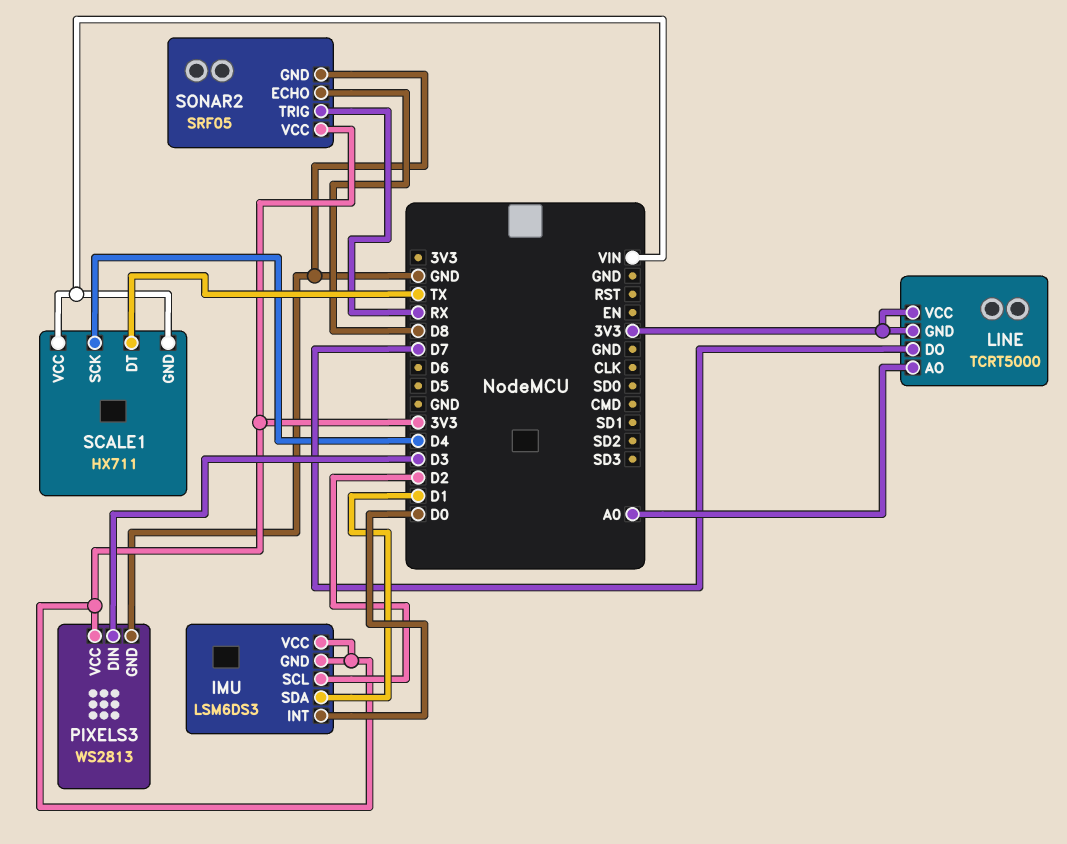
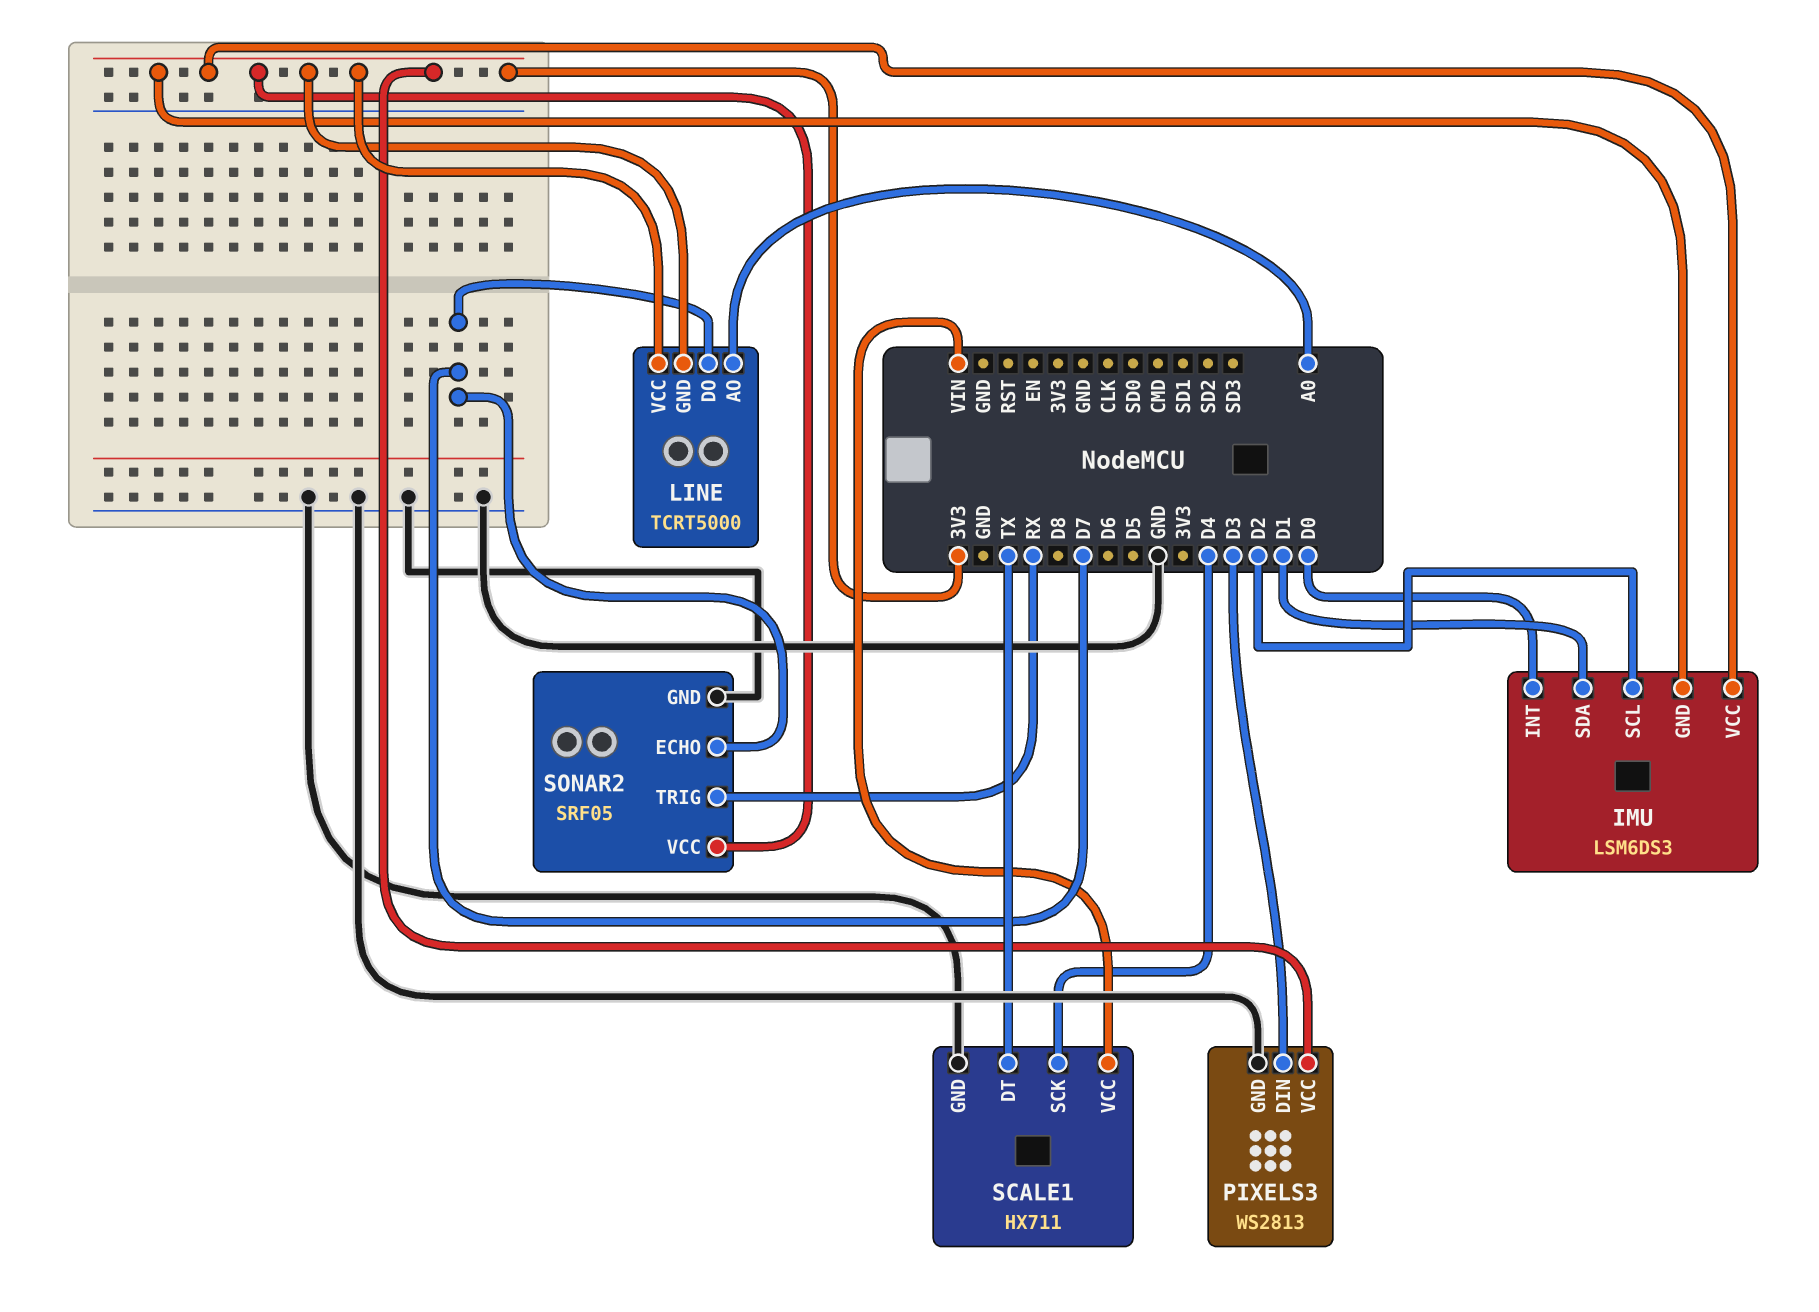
SCALE1 pin GND: VIN -> GND
SONAR2 pin ECHO: D8 -> D7

